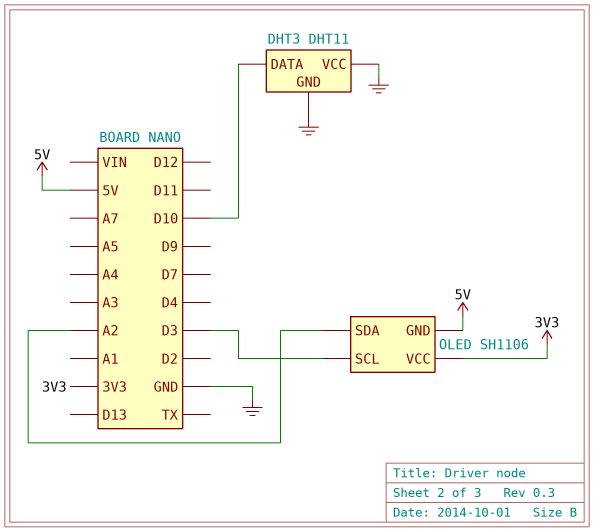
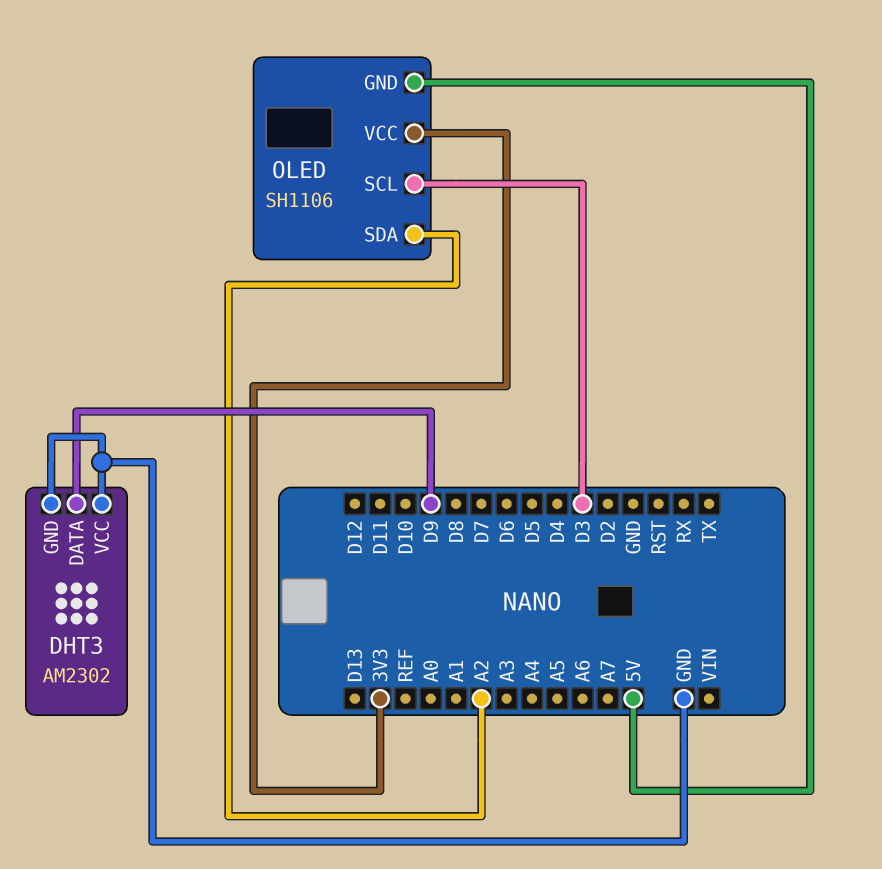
DHT3: DHT11 -> AM2302
DHT3 pin DATA: D10 -> D9

